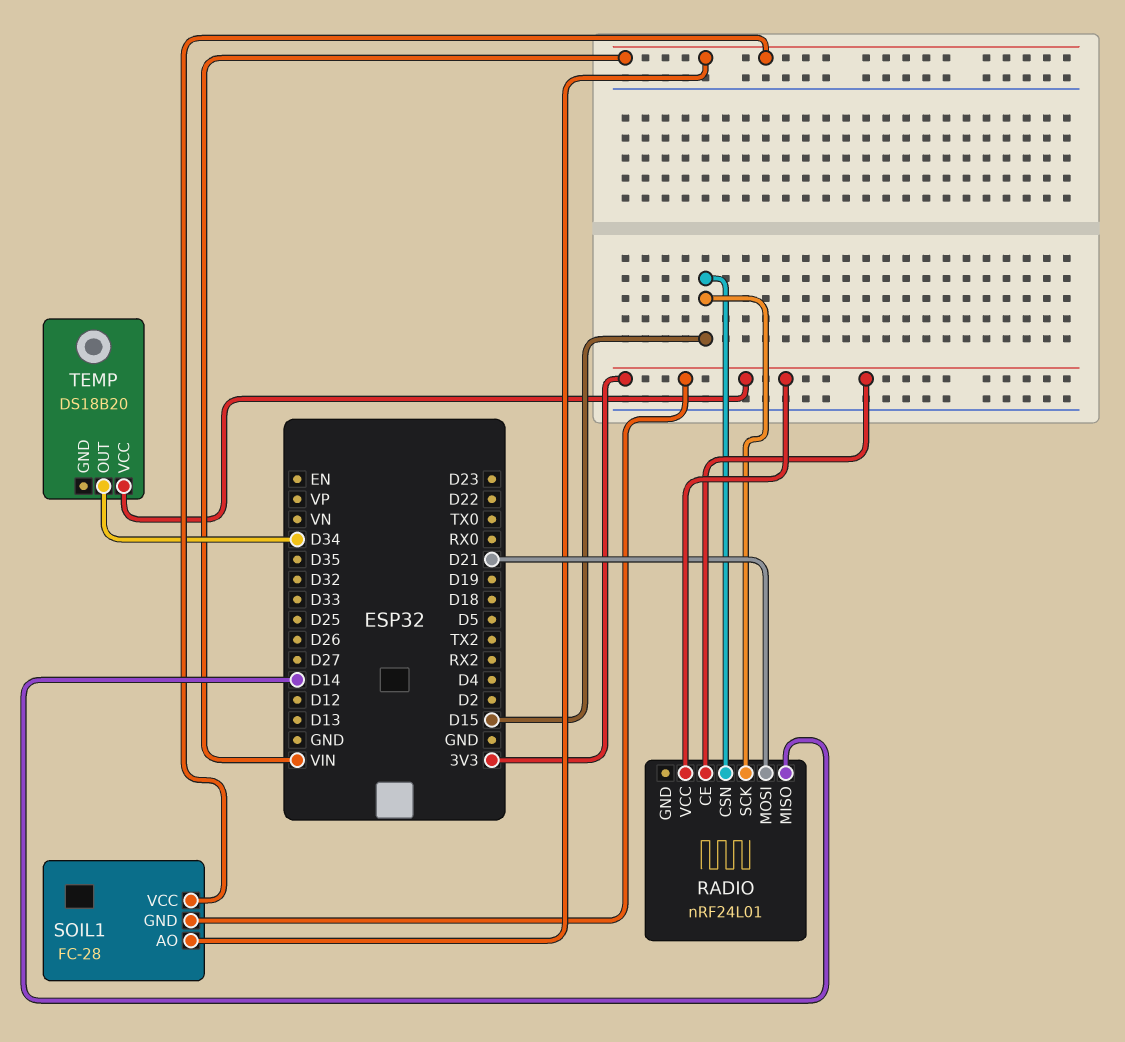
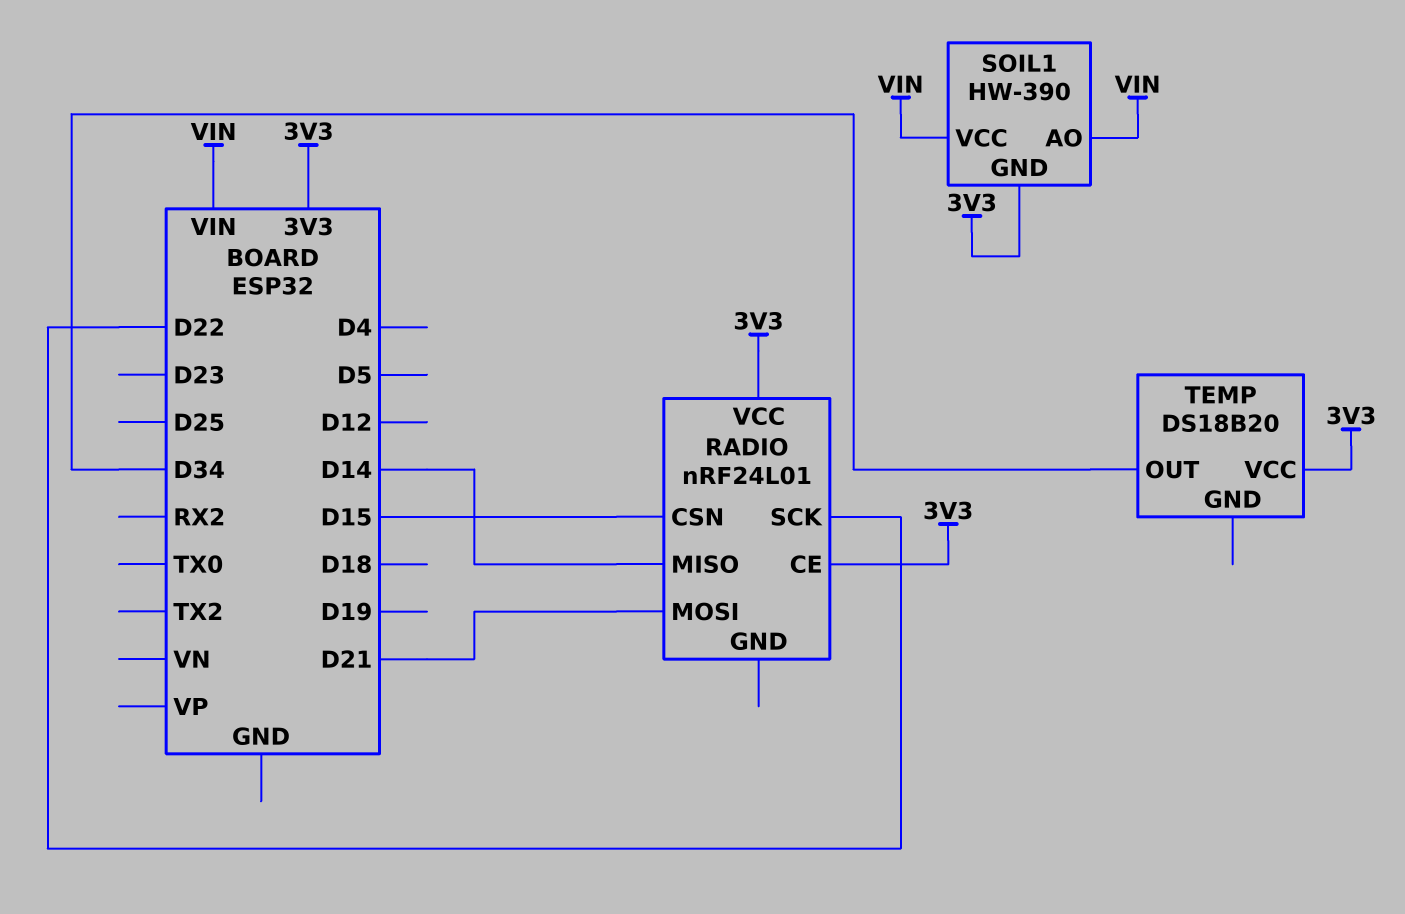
RADIO pin SCK: D15 -> D22
SOIL1: FC-28 -> HW-390

